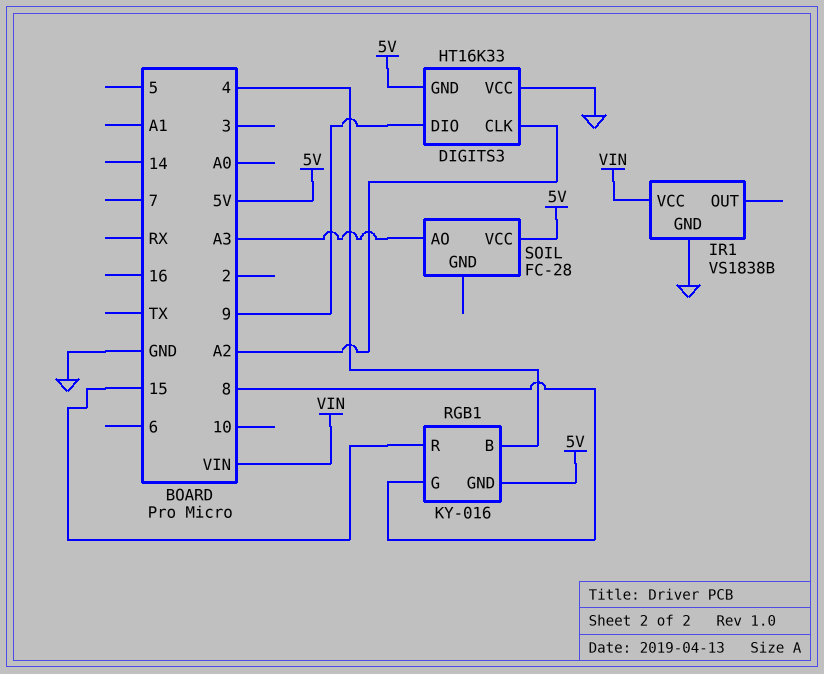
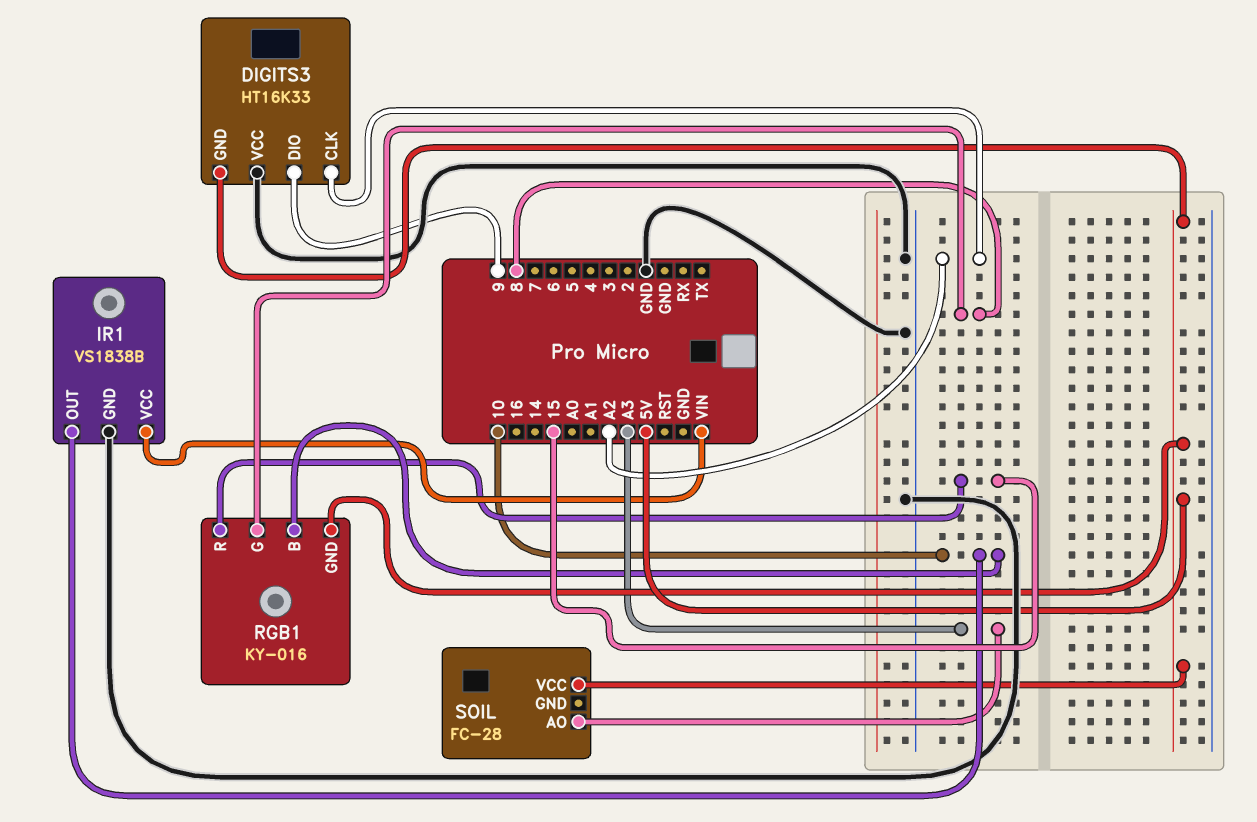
IR1 pin OUT: none -> 10
RGB1 pin B: 4 -> 10

